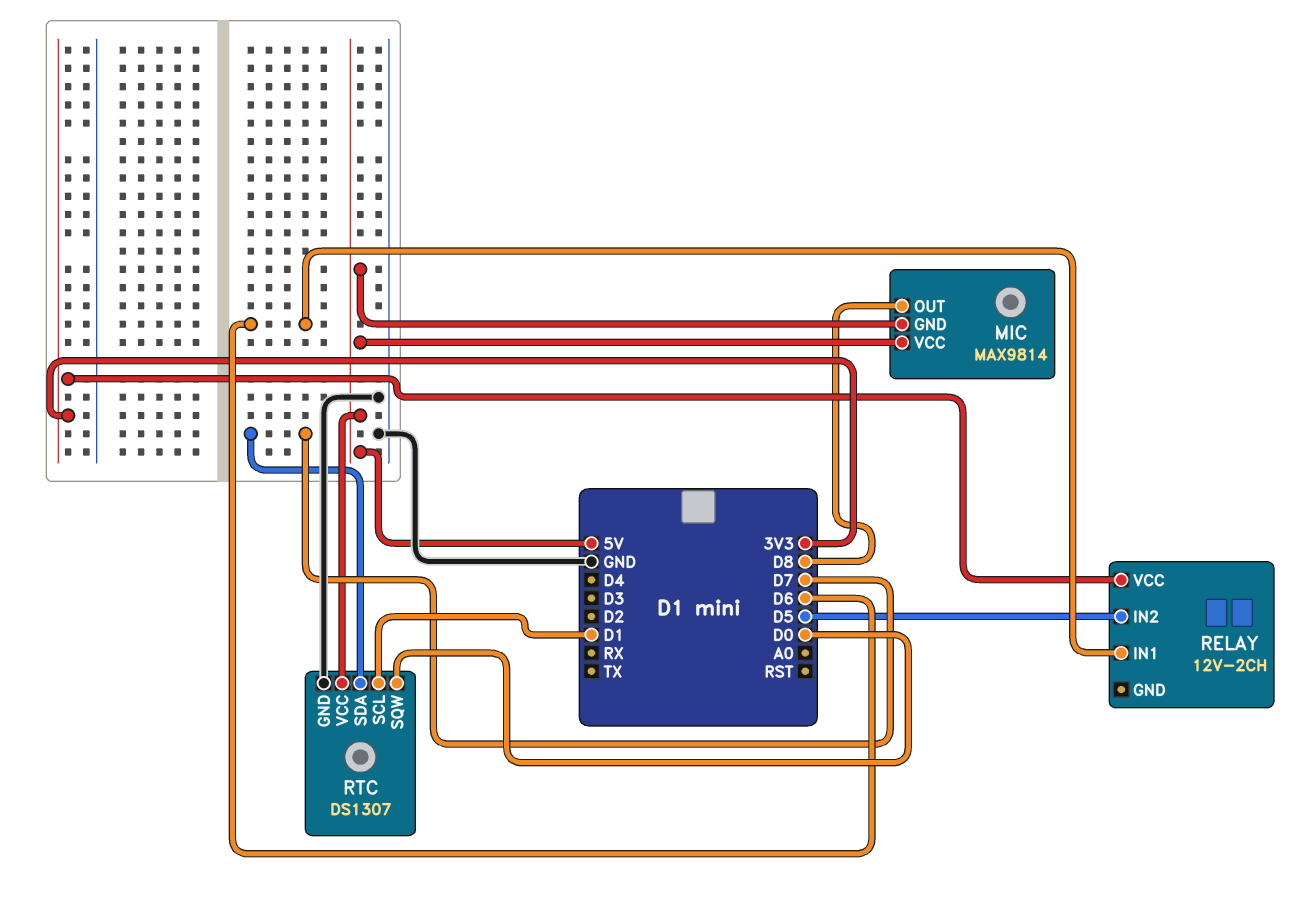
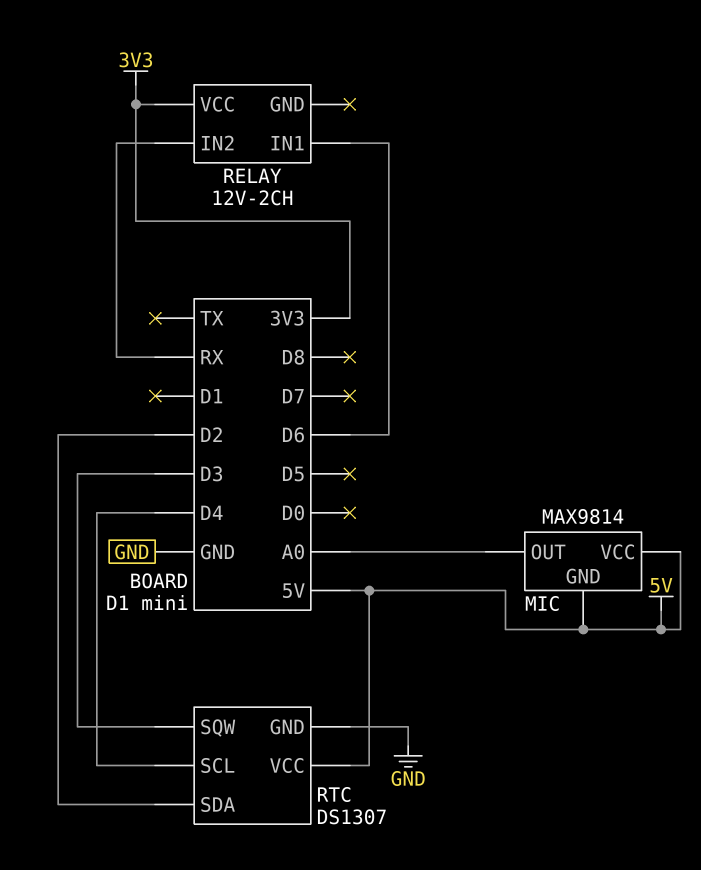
MIC pin OUT: D8 -> A0
RELAY pin IN2: D5 -> RX
RTC pin SCL: D1 -> D4
RTC pin SDA: D7 -> D2
RTC pin SQW: D0 -> D3

